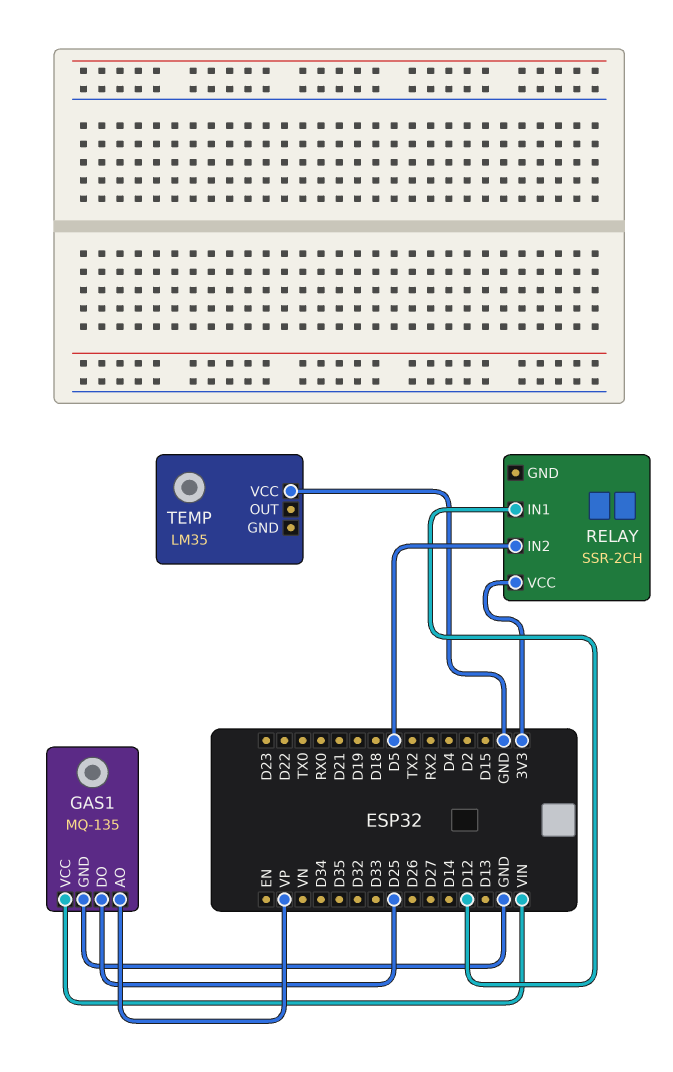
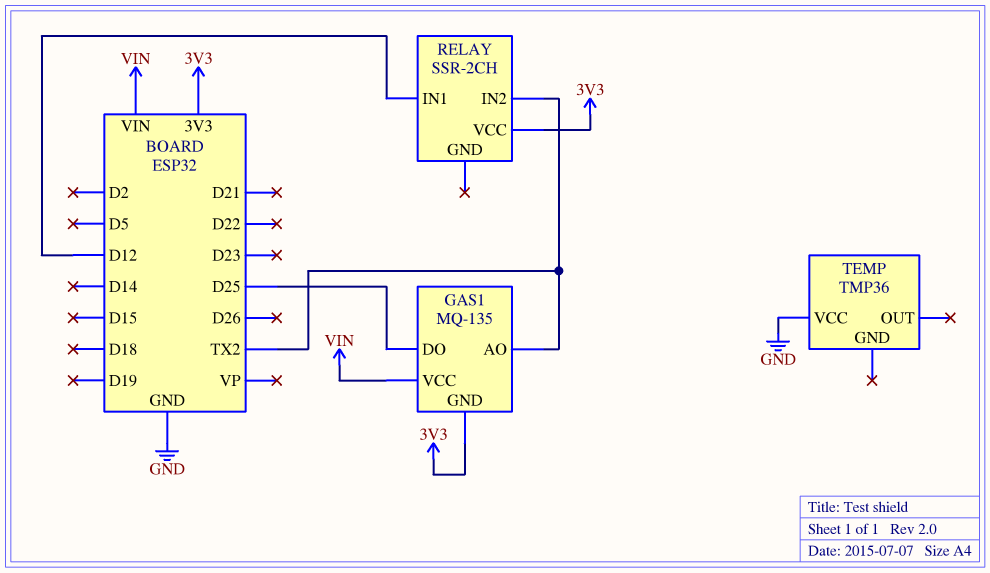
GAS1 pin AO: VP -> TX2
GAS1 pin GND: GND -> 3V3
RELAY pin IN2: D5 -> TX2
TEMP: LM35 -> TMP36

